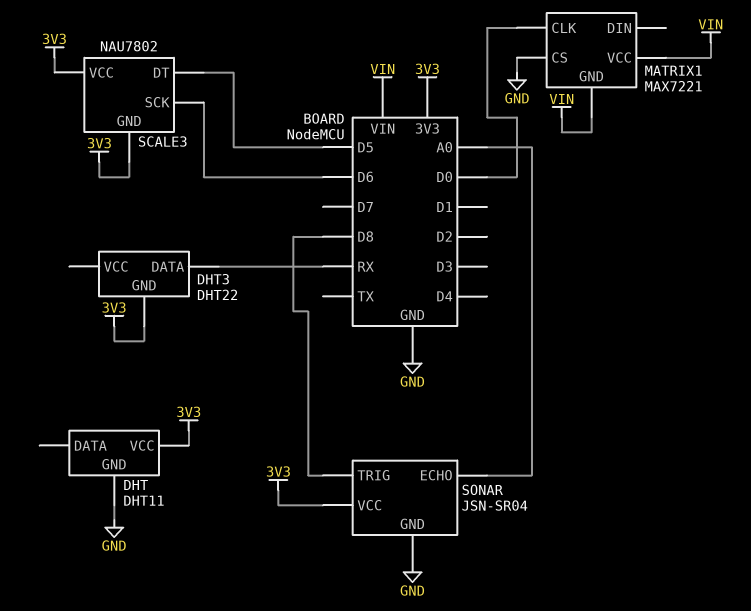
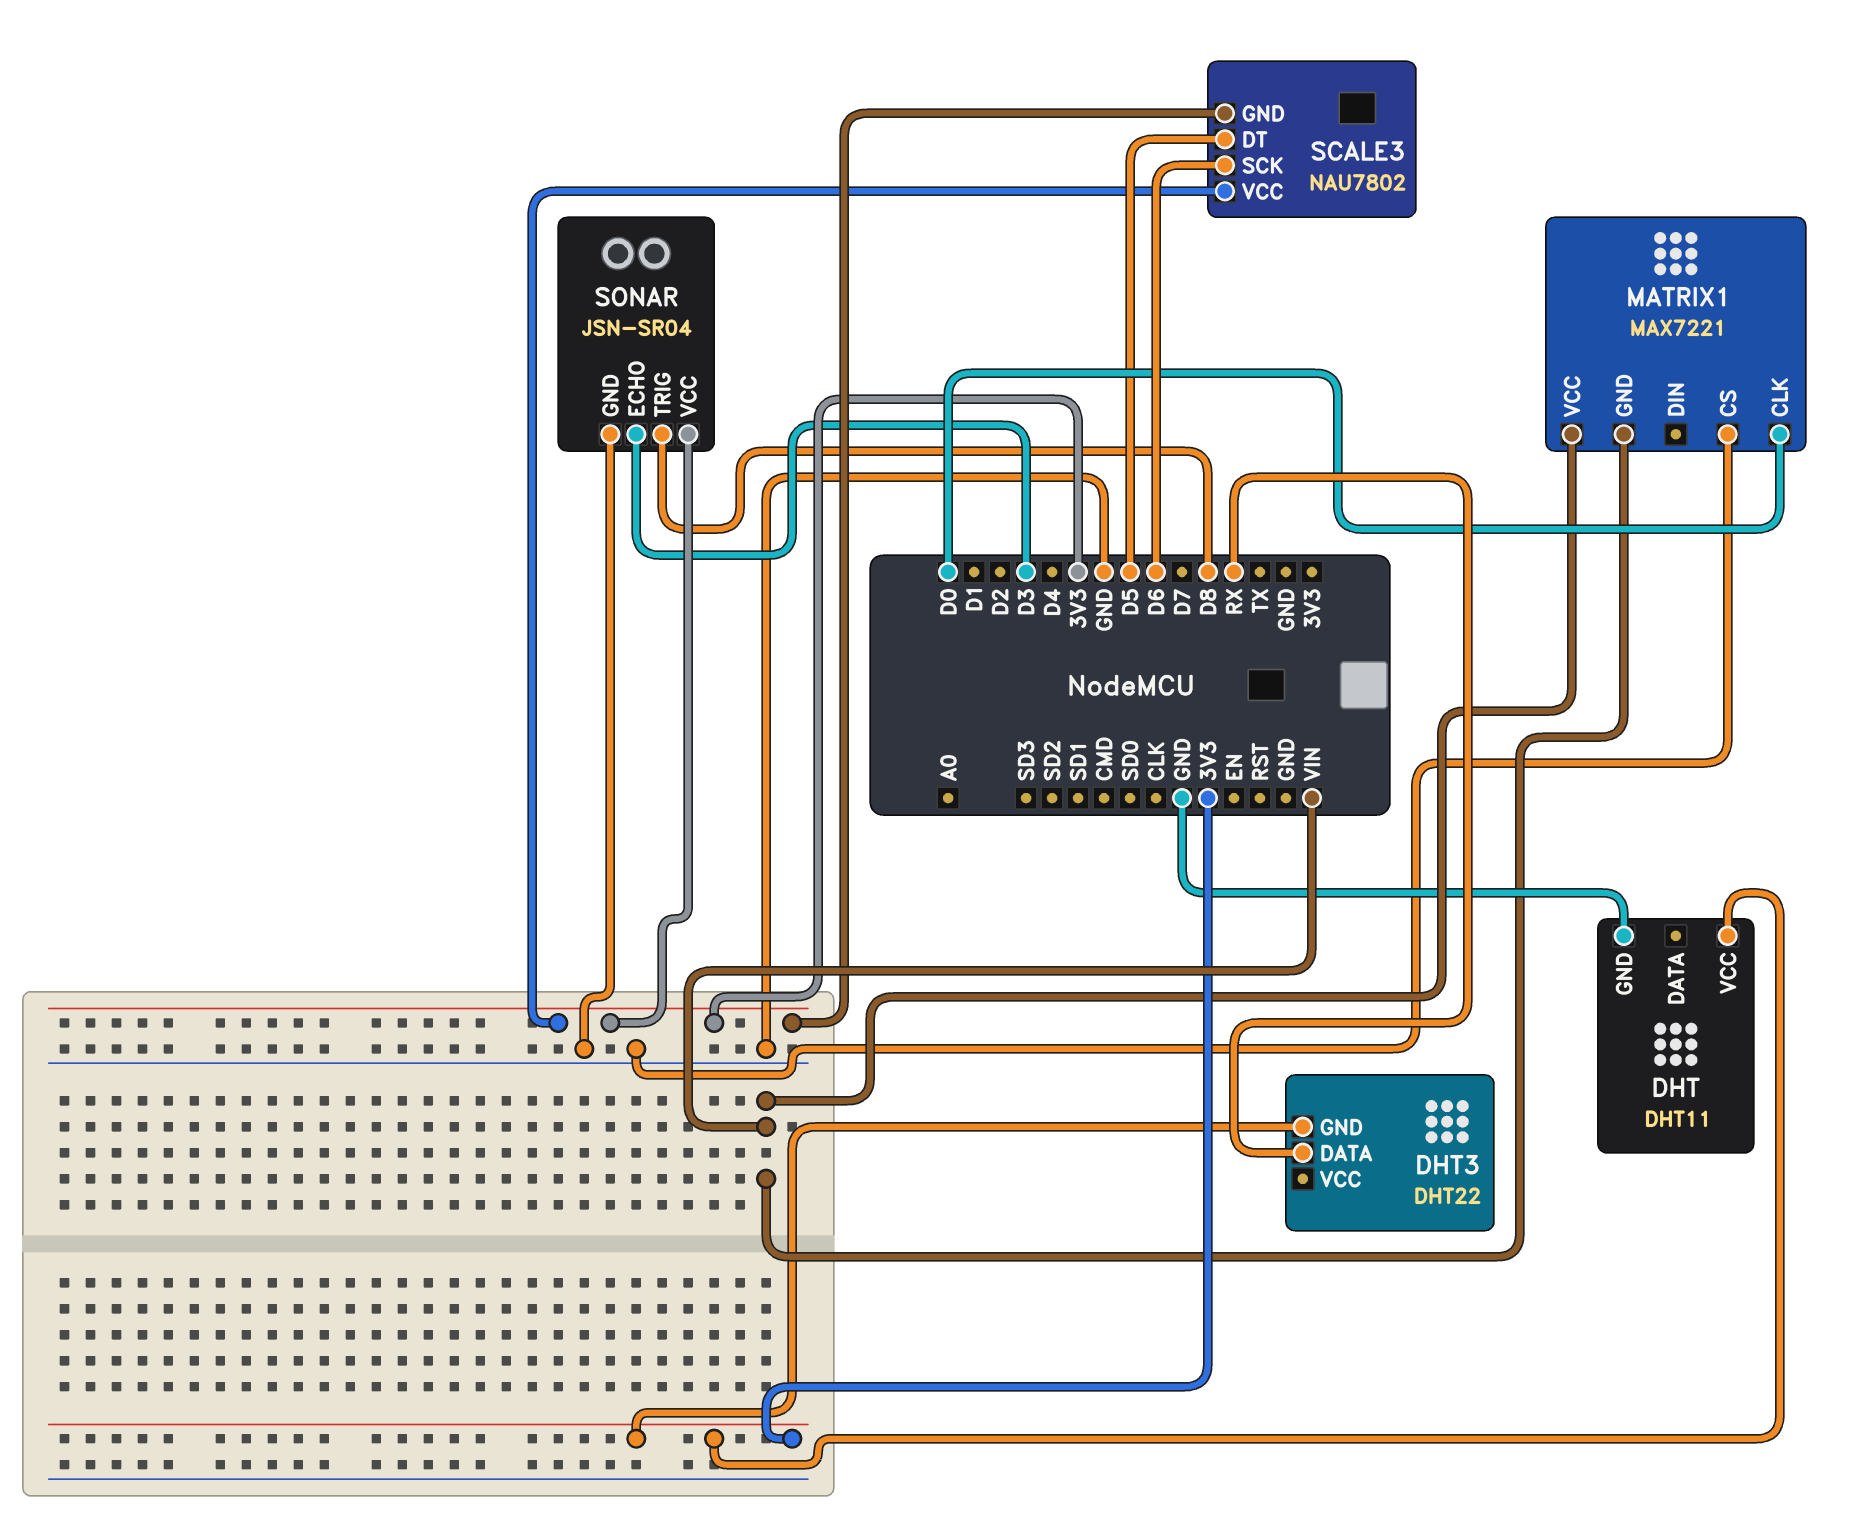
SONAR pin ECHO: A0 -> D3

